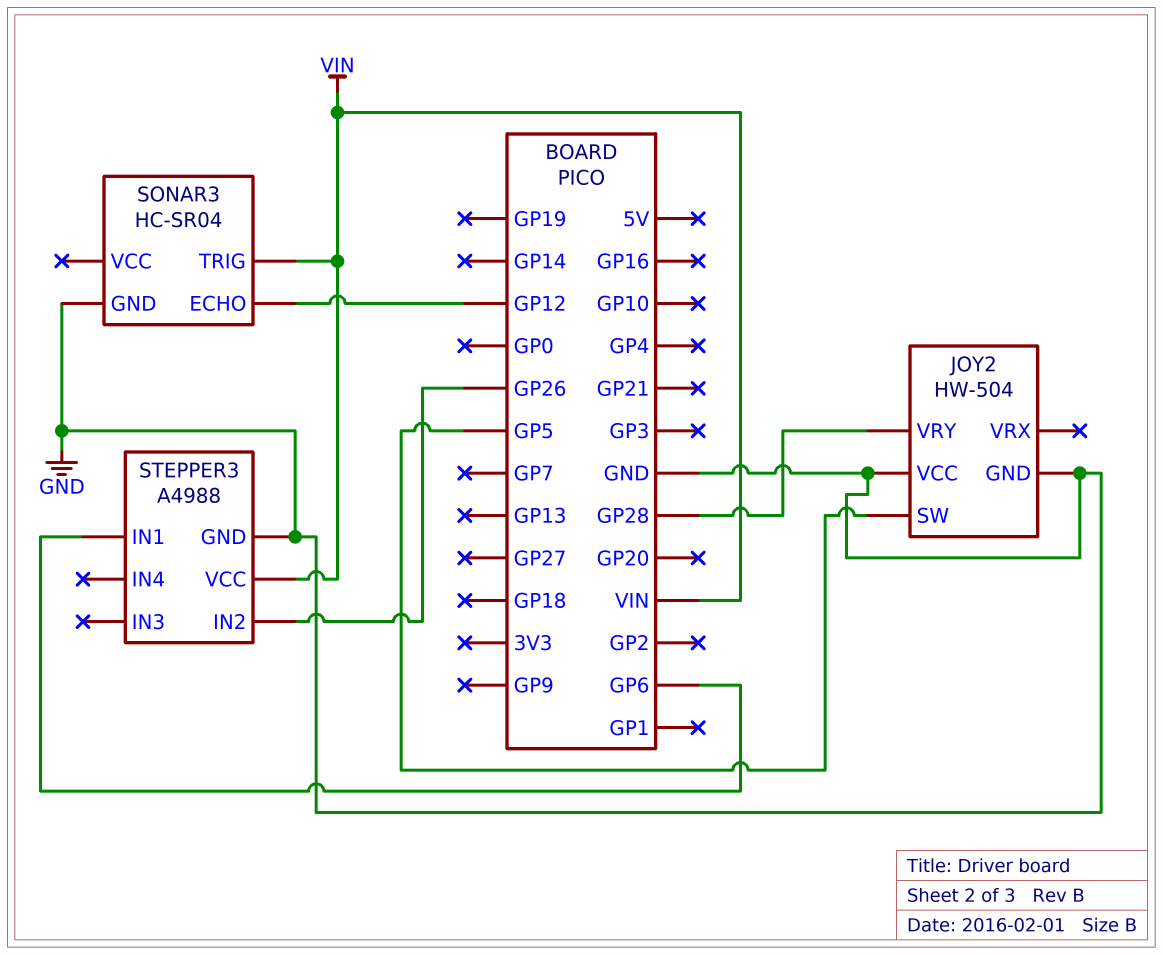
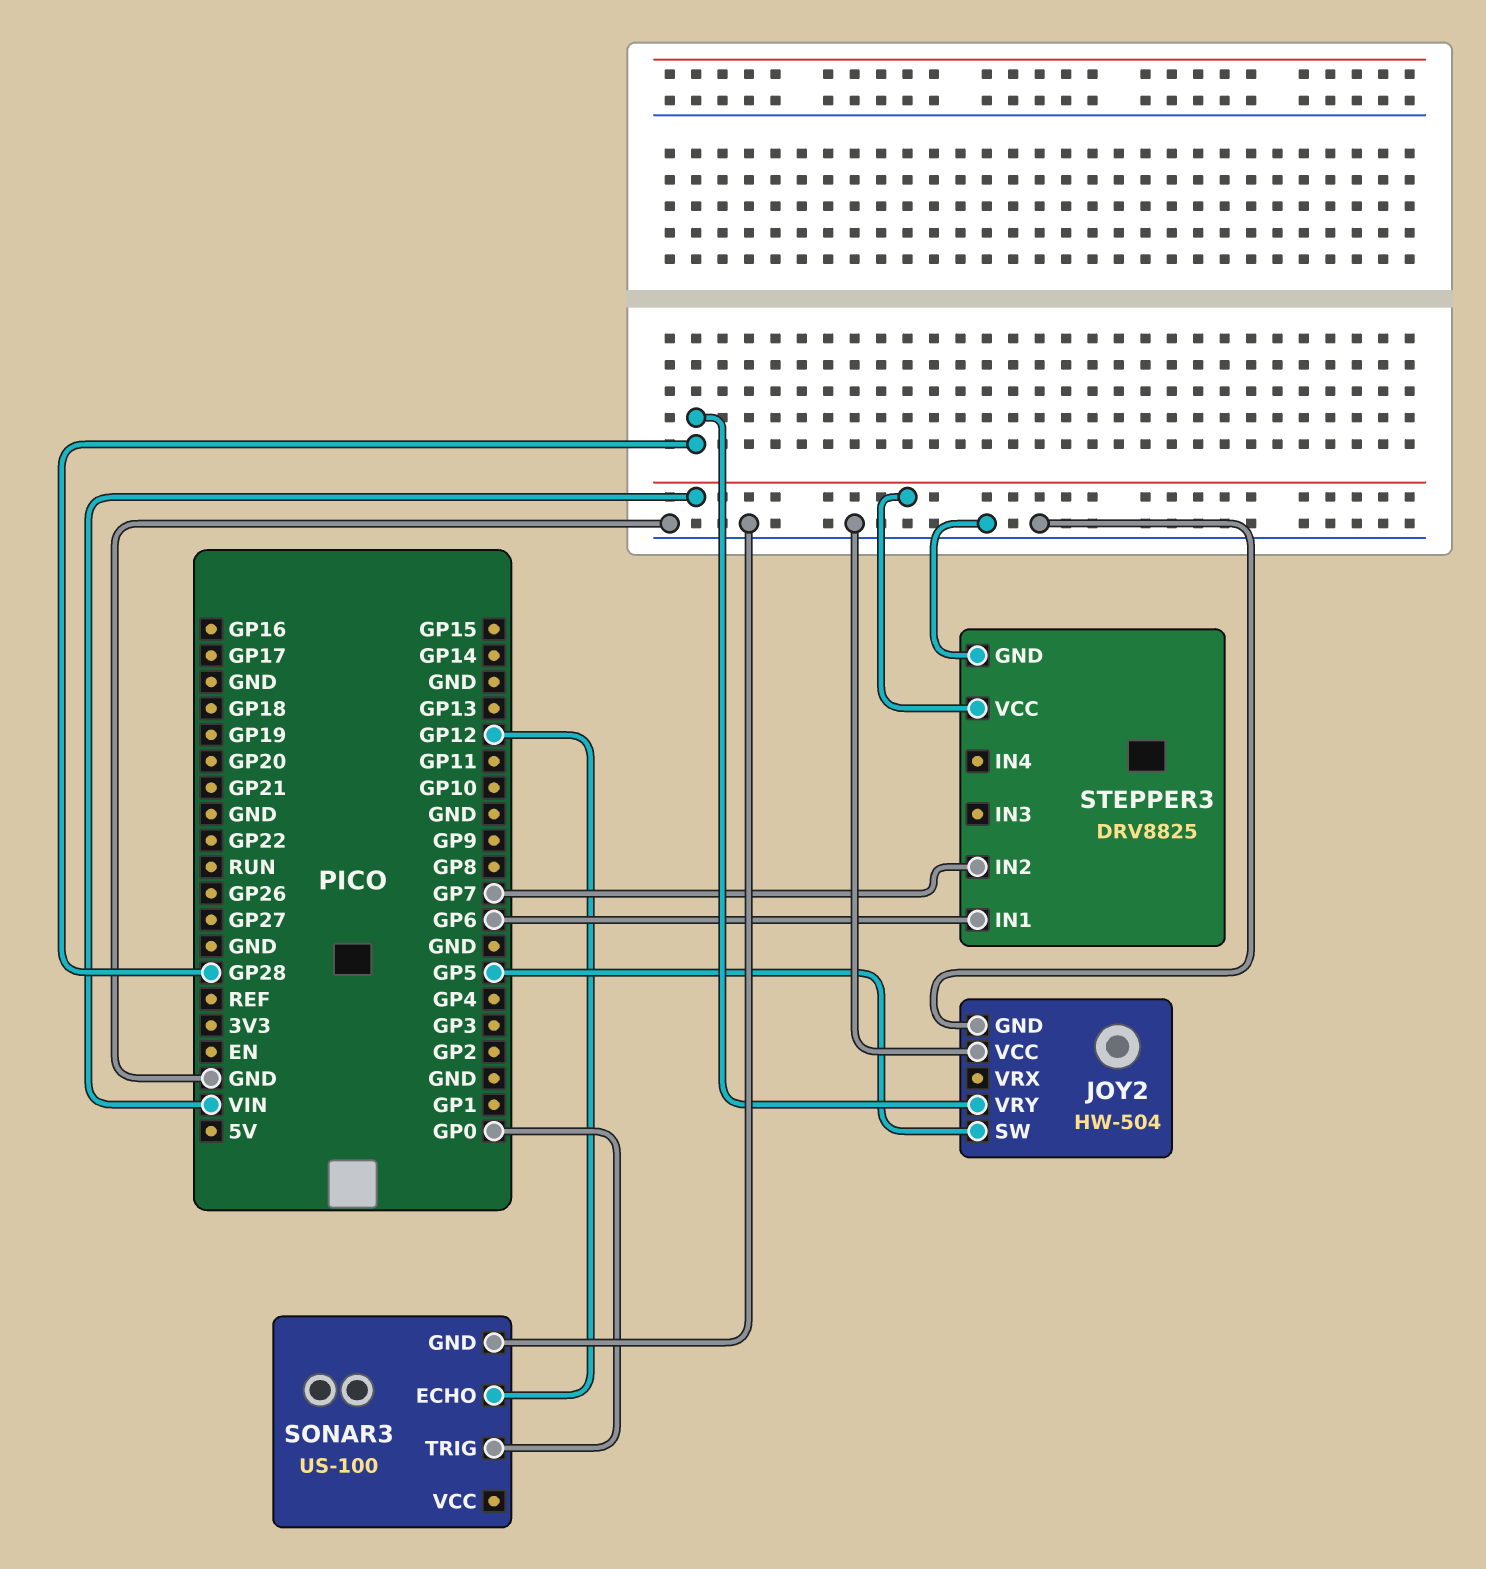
SONAR3: HC-SR04 -> US-100
SONAR3 pin TRIG: VIN -> GP0
STEPPER3: A4988 -> DRV8825
STEPPER3 pin IN2: GP26 -> GP7

